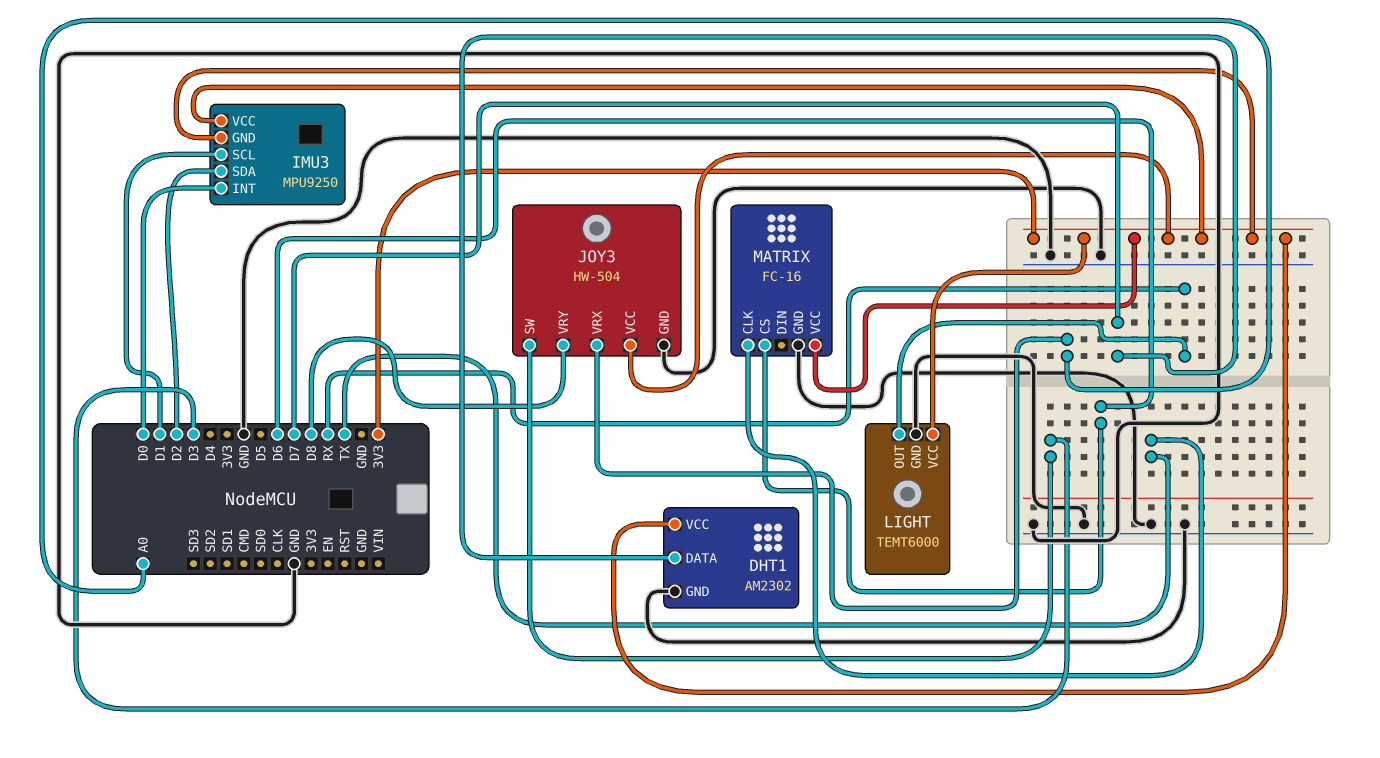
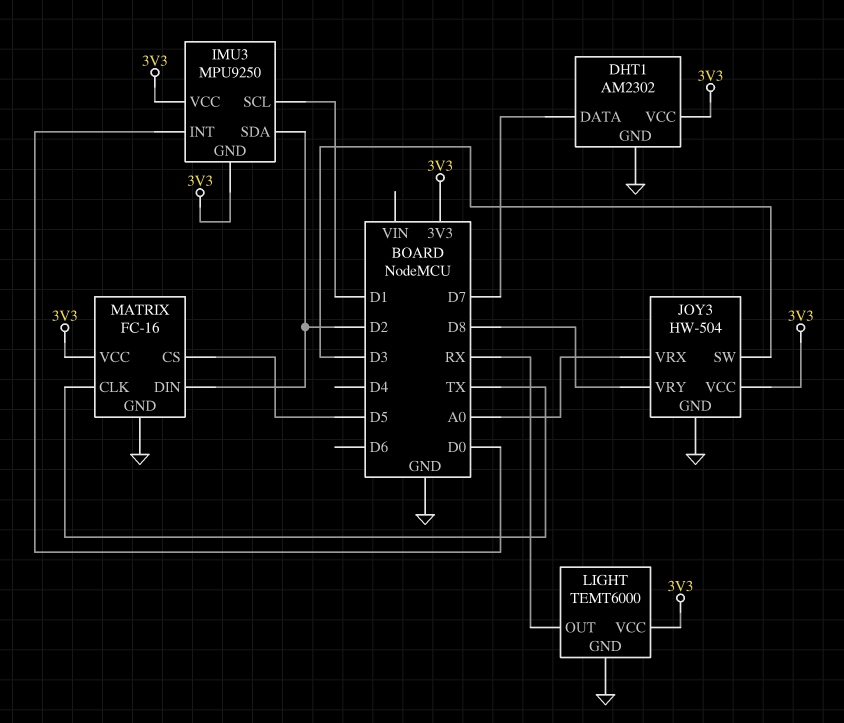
MATRIX pin CS: D6 -> D5
MATRIX pin DIN: none -> D2

